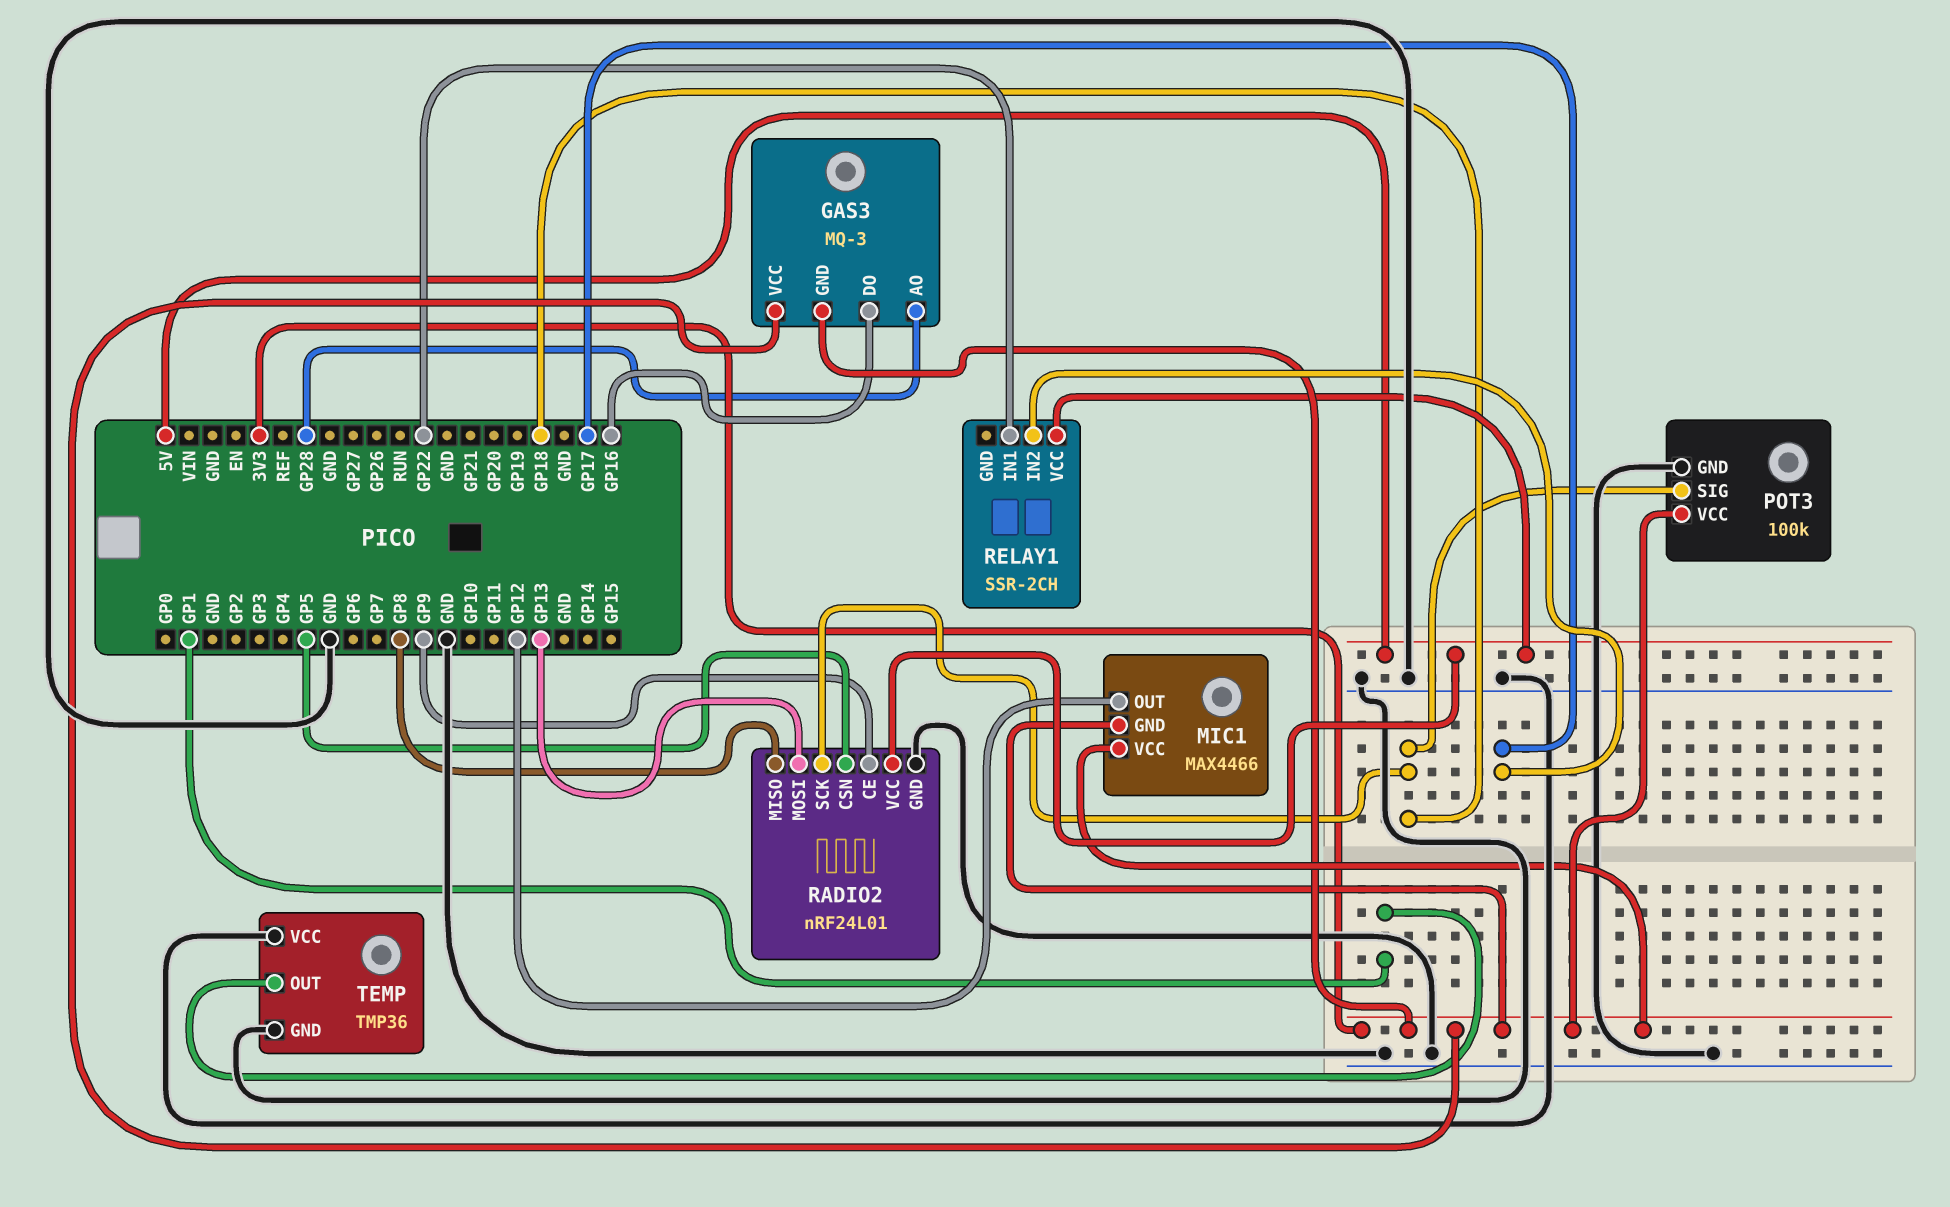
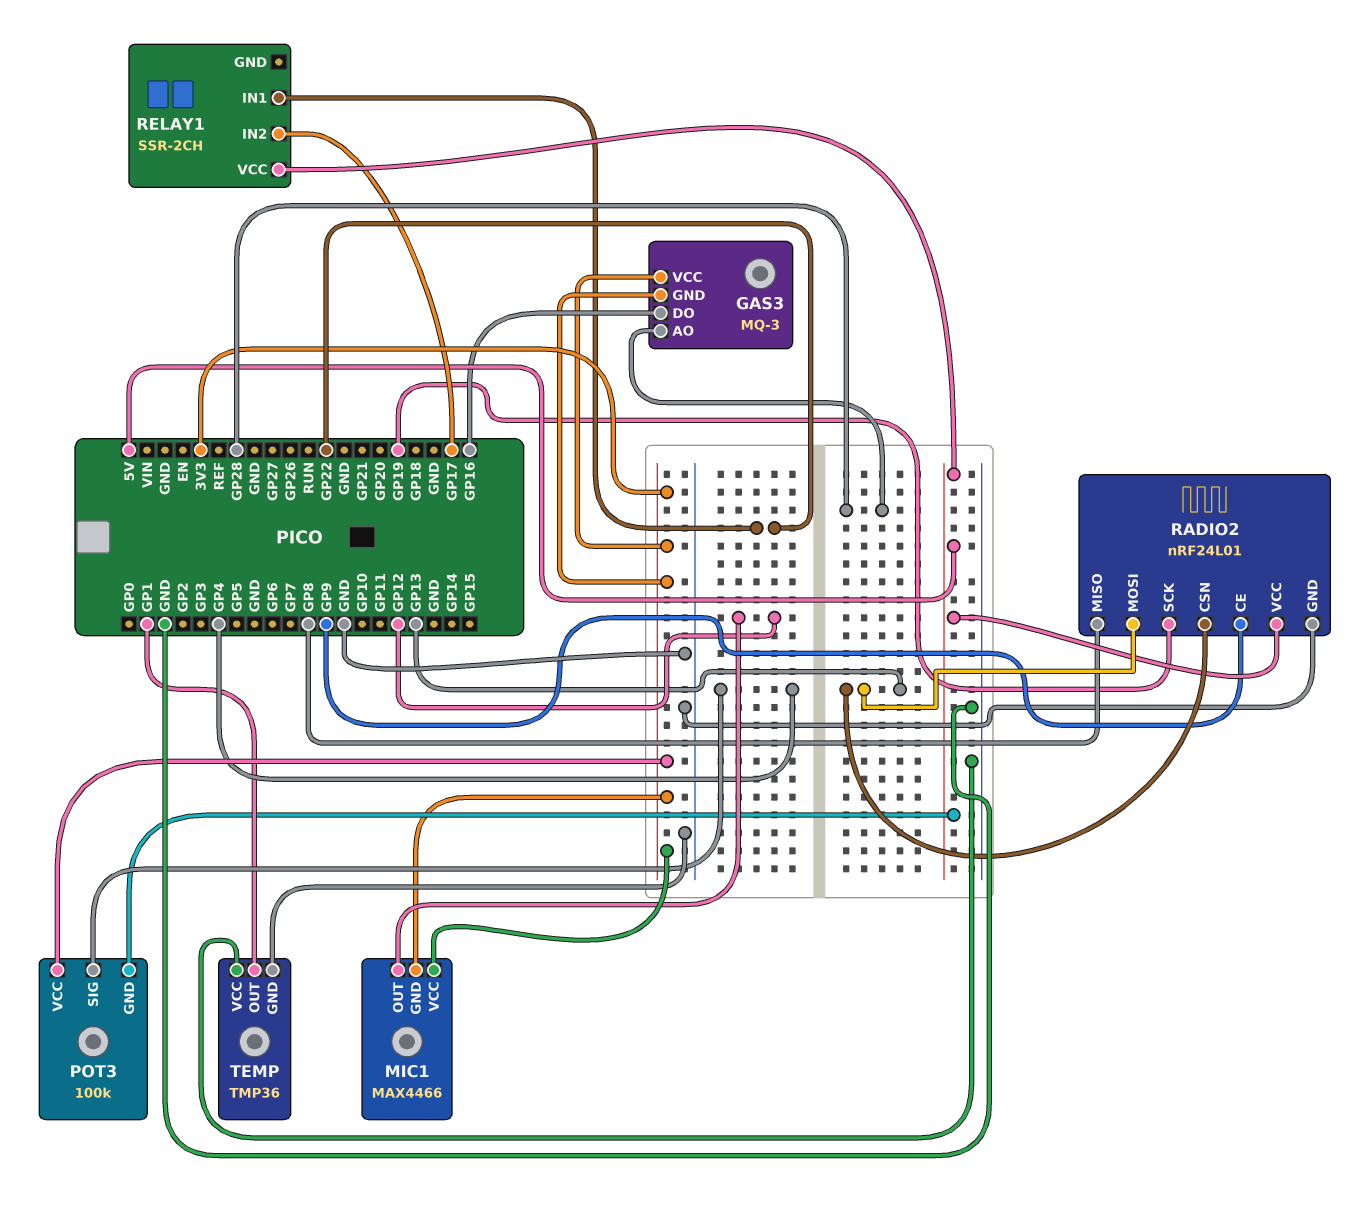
POT3 pin GND: GND -> 5V
POT3 pin SIG: GP18 -> GP4
RADIO2 pin CSN: GP5 -> GP13
RADIO2 pin SCK: GP18 -> GP19

